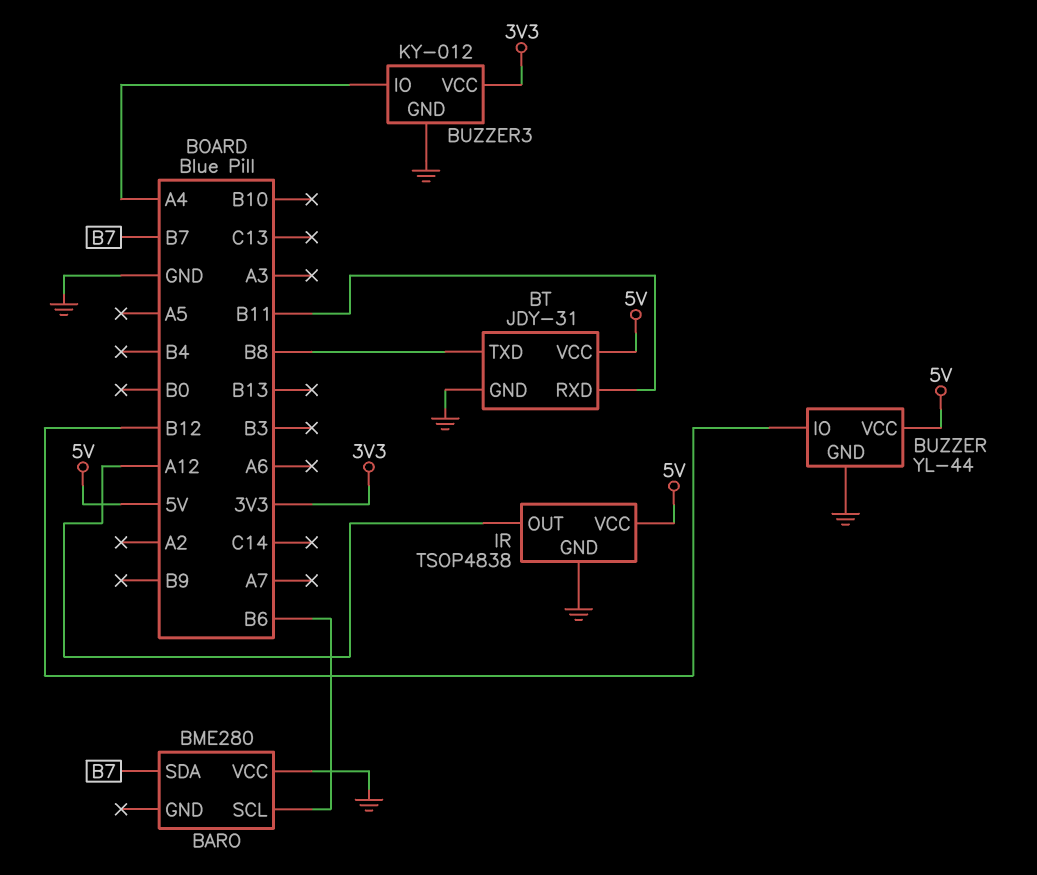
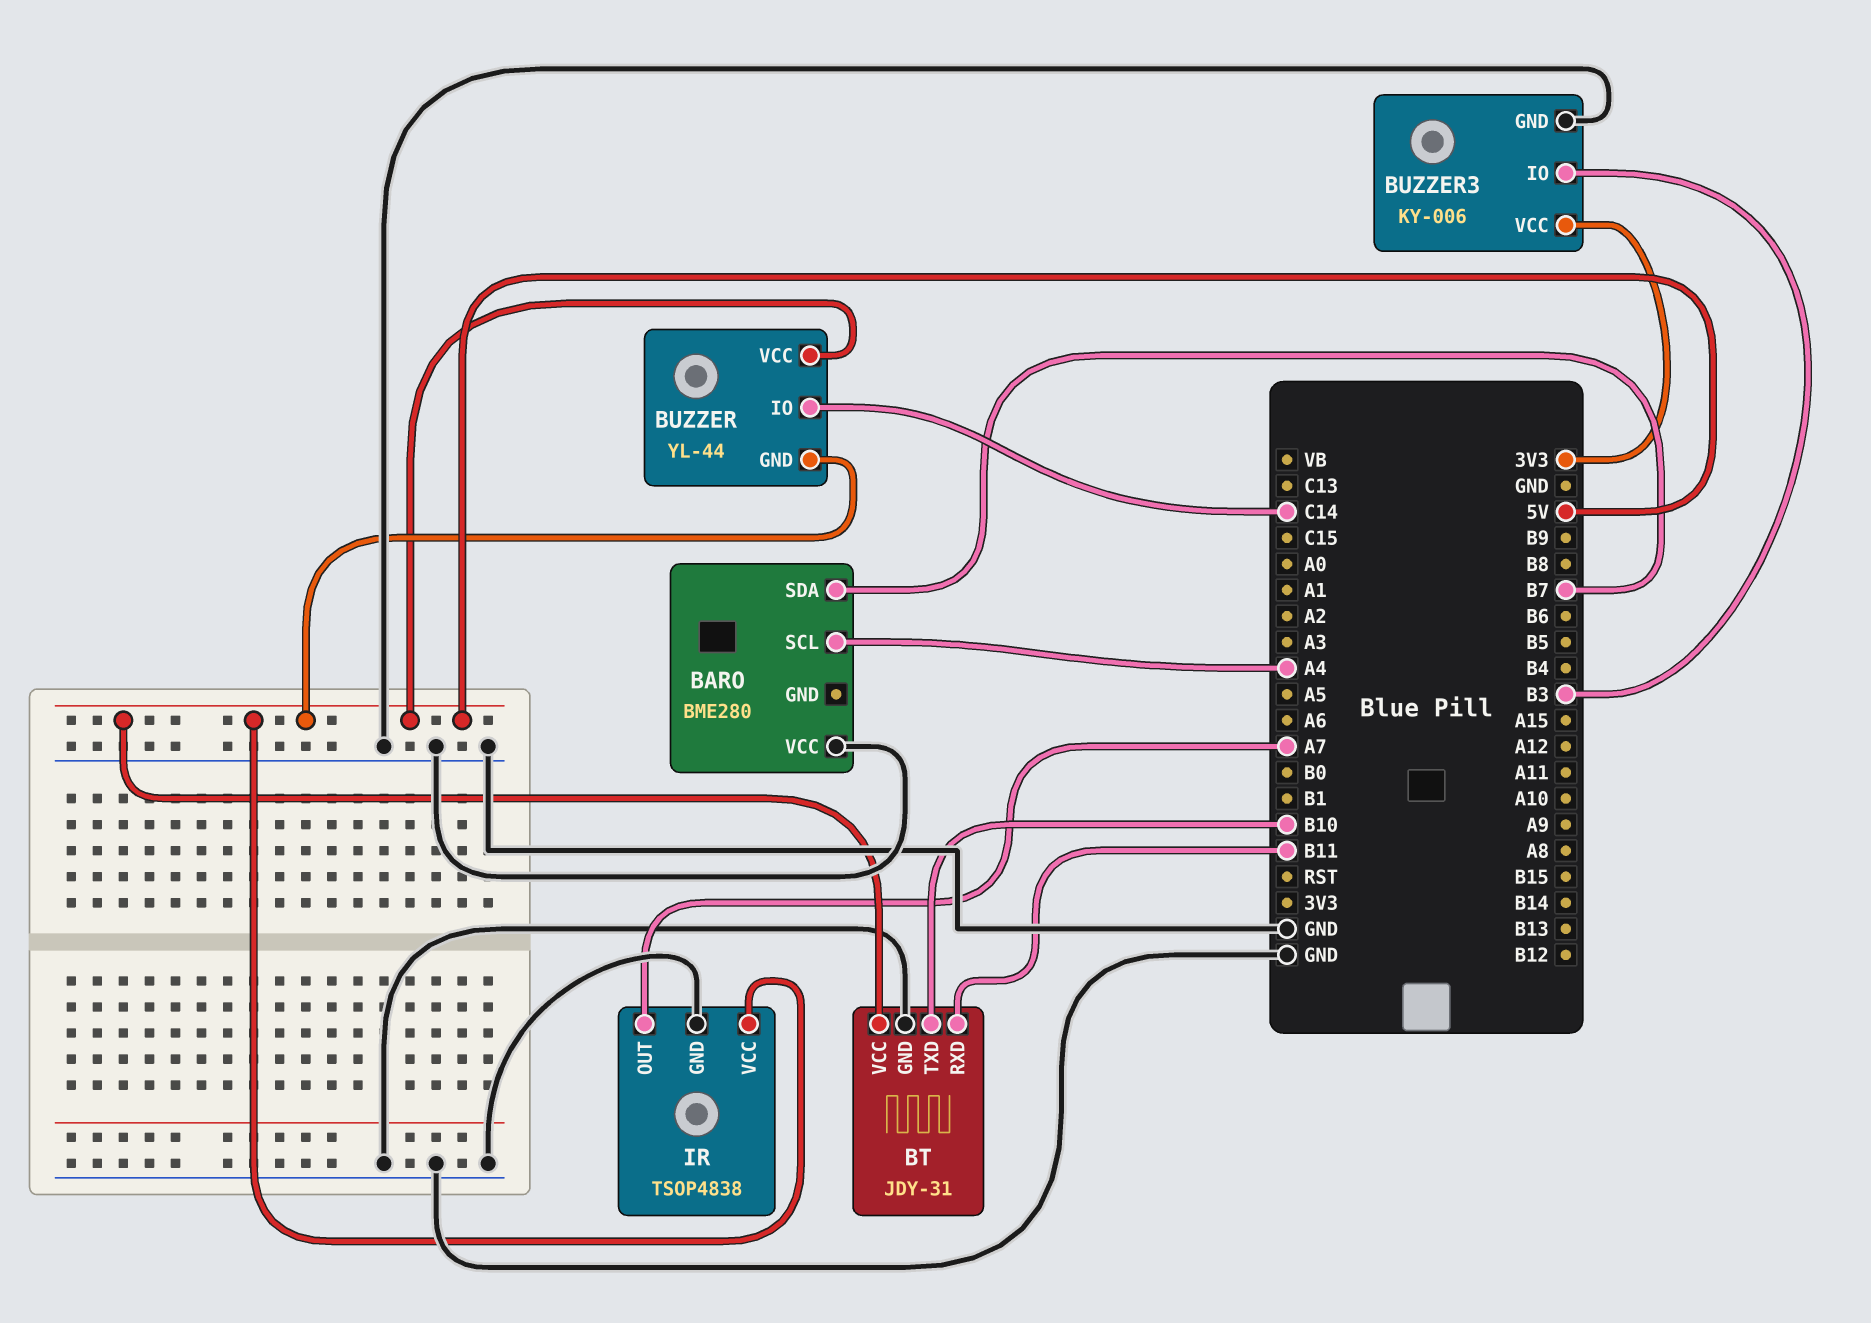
BARO pin SCL: B6 -> A4
BT pin TXD: B8 -> B10
BUZZER pin GND: GND -> 5V
BUZZER pin IO: B12 -> C14
BUZZER3: KY-012 -> KY-006
BUZZER3 pin IO: A4 -> B3
IR pin OUT: A12 -> A7

